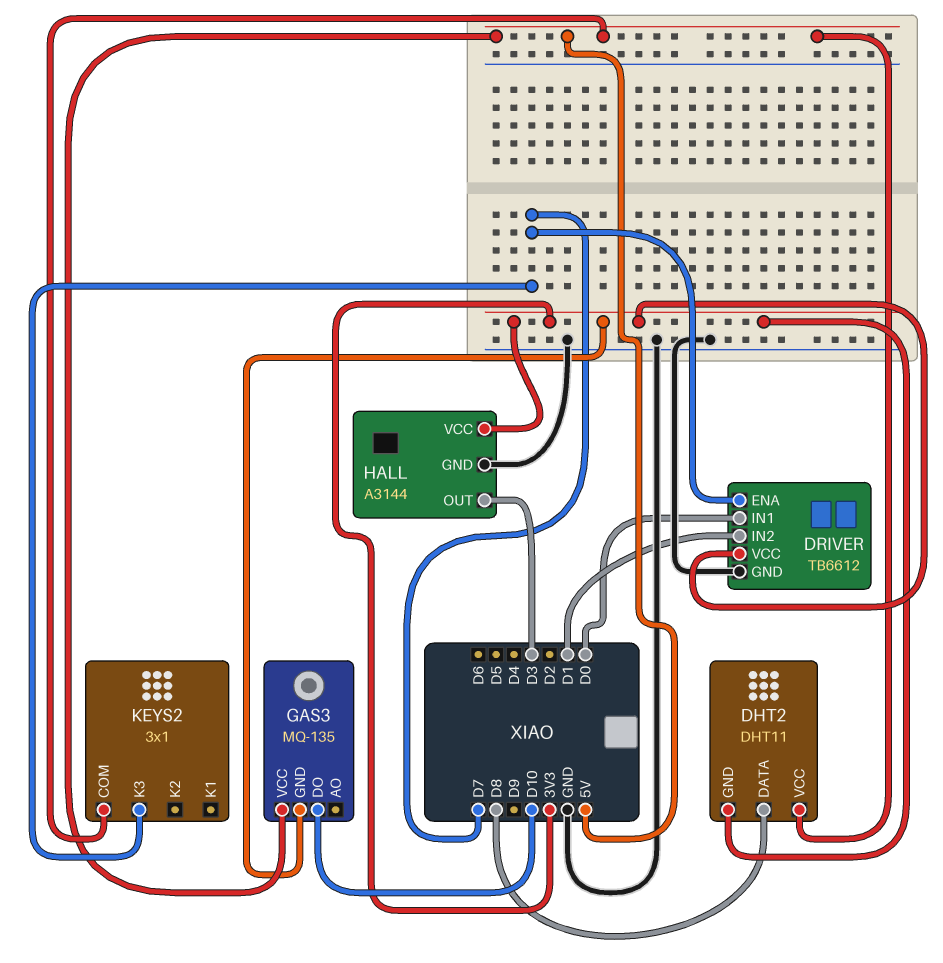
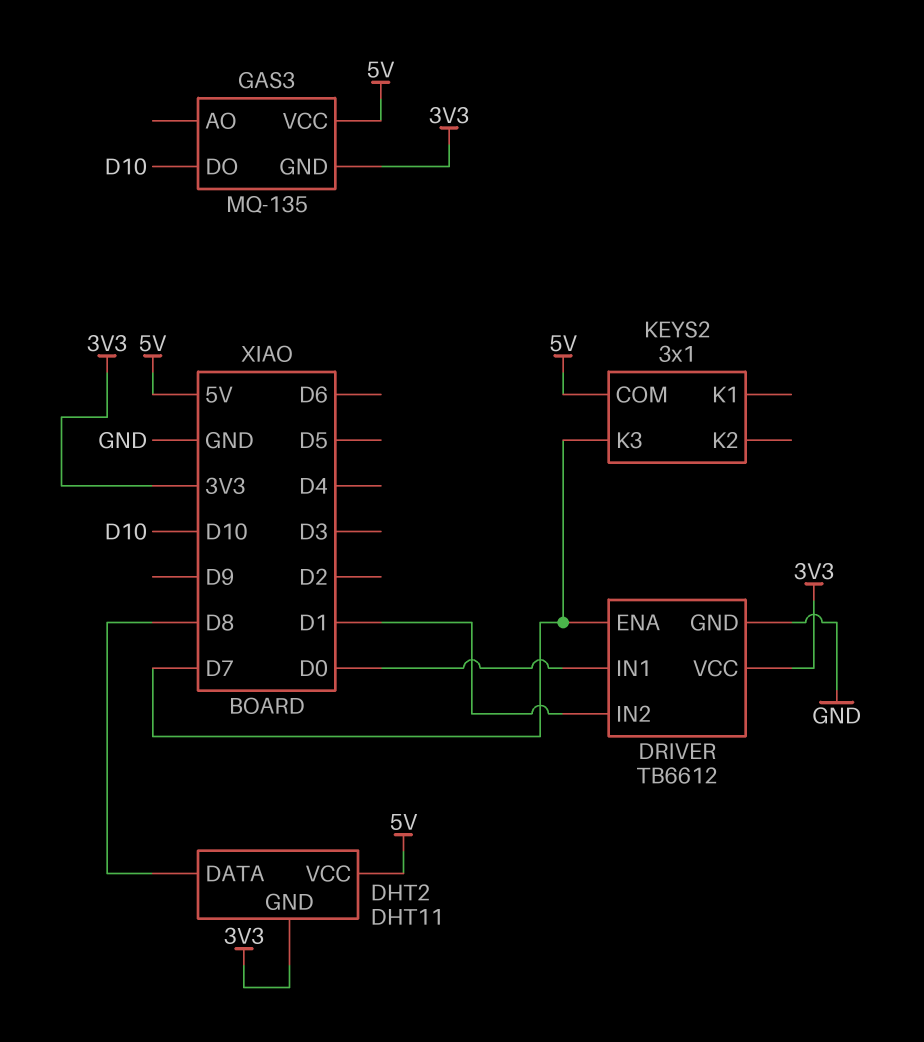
HALL: A3144 -> none
HALL pin GND: GND -> none
HALL pin OUT: D3 -> none
HALL pin VCC: 3V3 -> none

